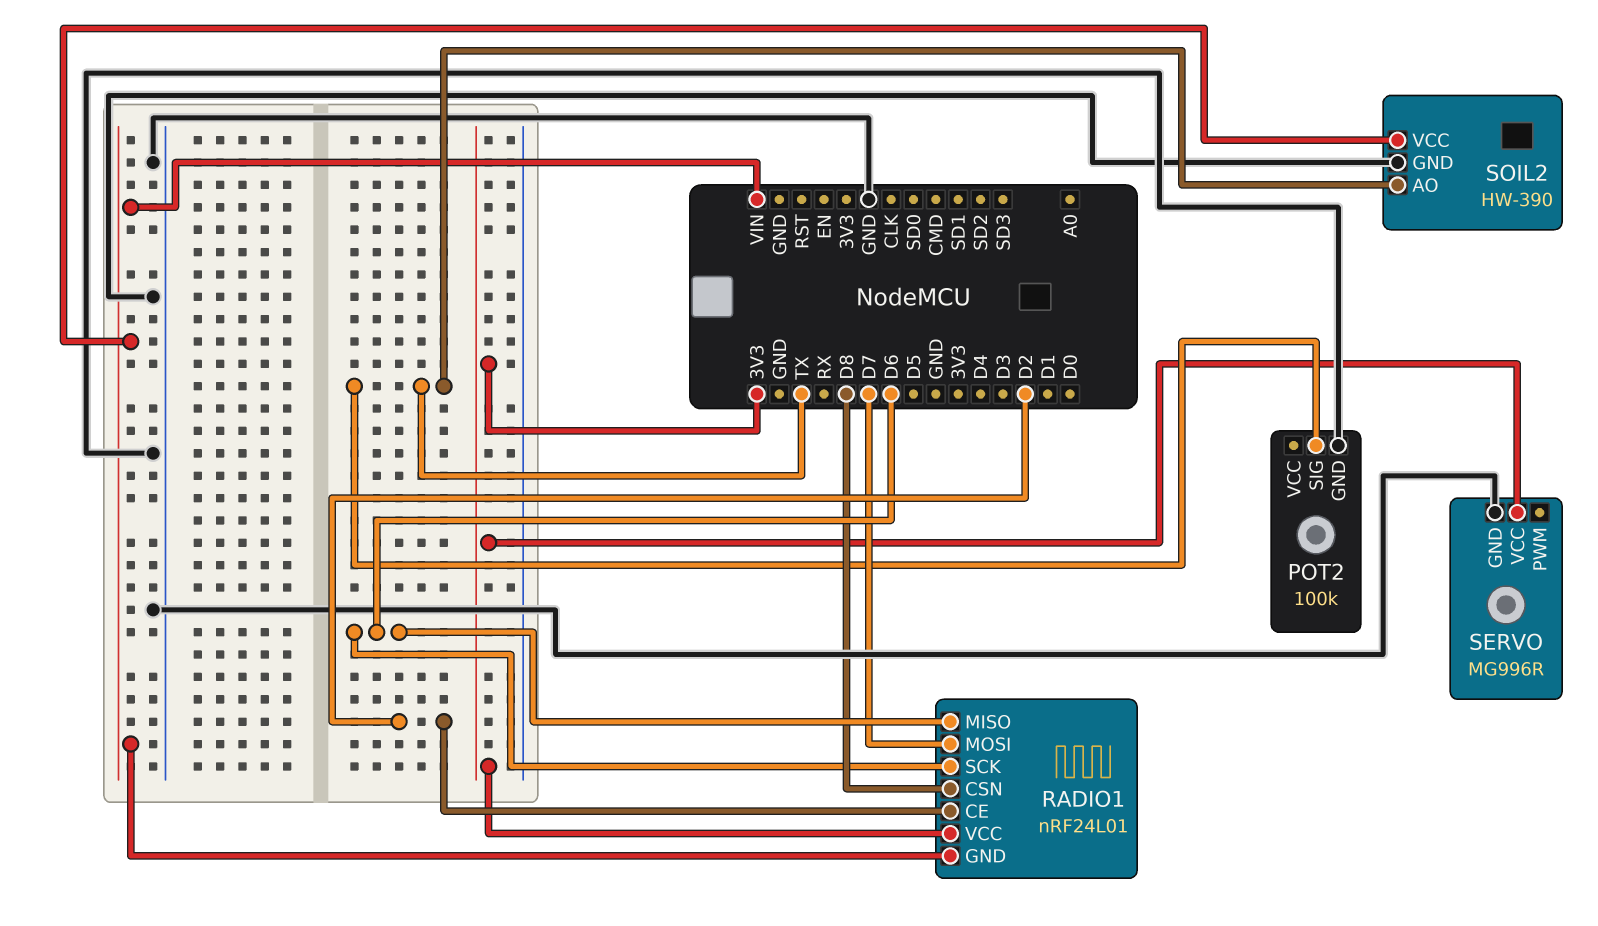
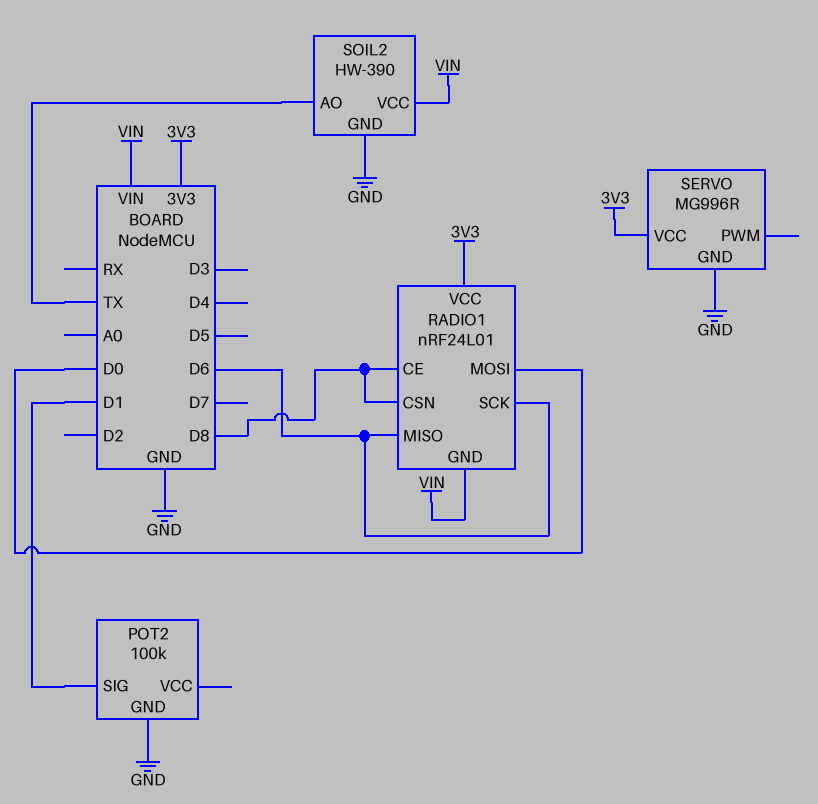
POT2 pin SIG: TX -> D1
RADIO1 pin CE: D2 -> D8
RADIO1 pin MOSI: D7 -> D0

